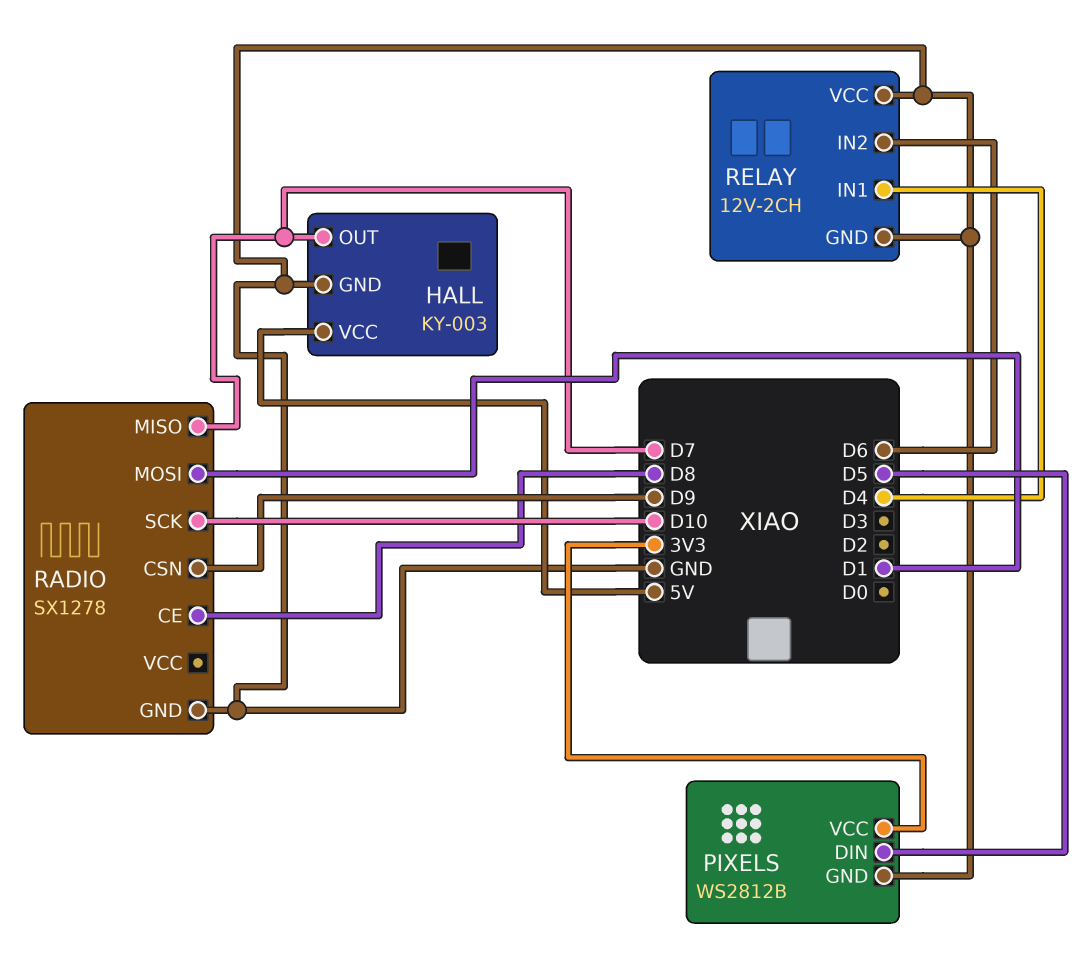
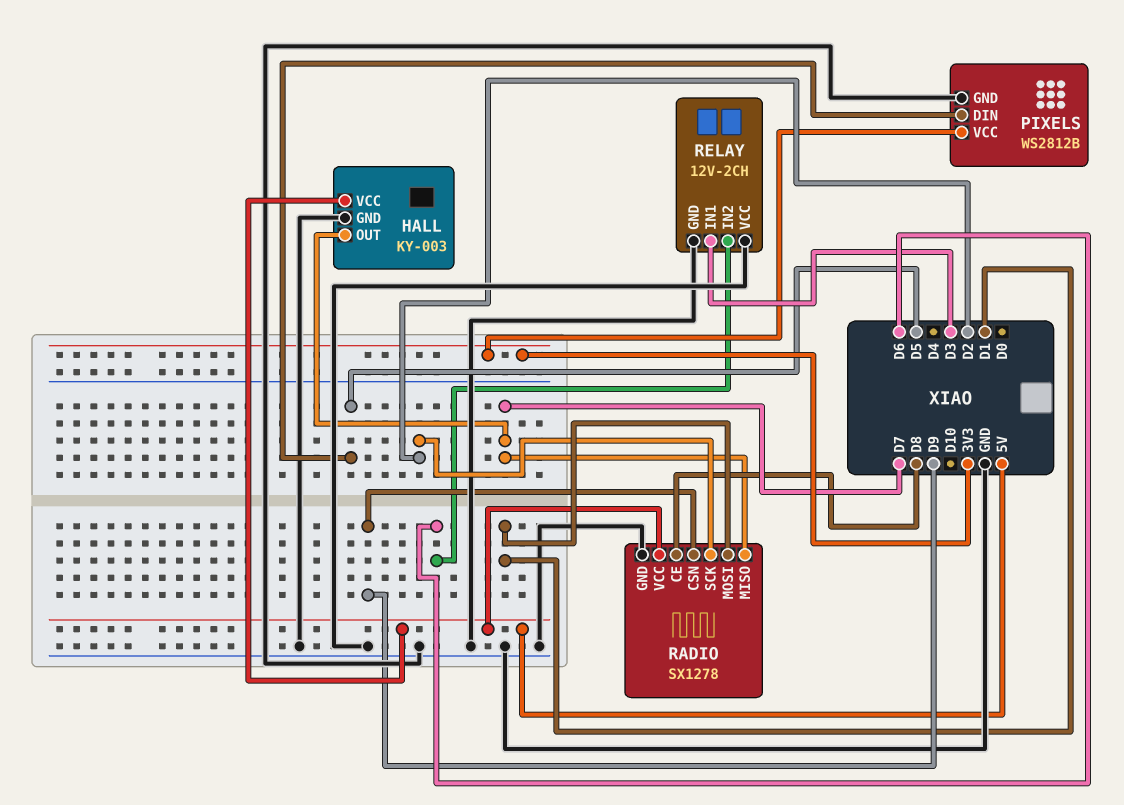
RADIO pin SCK: D10 -> D2
RADIO pin VCC: none -> 5V
RELAY pin IN1: D4 -> D3

